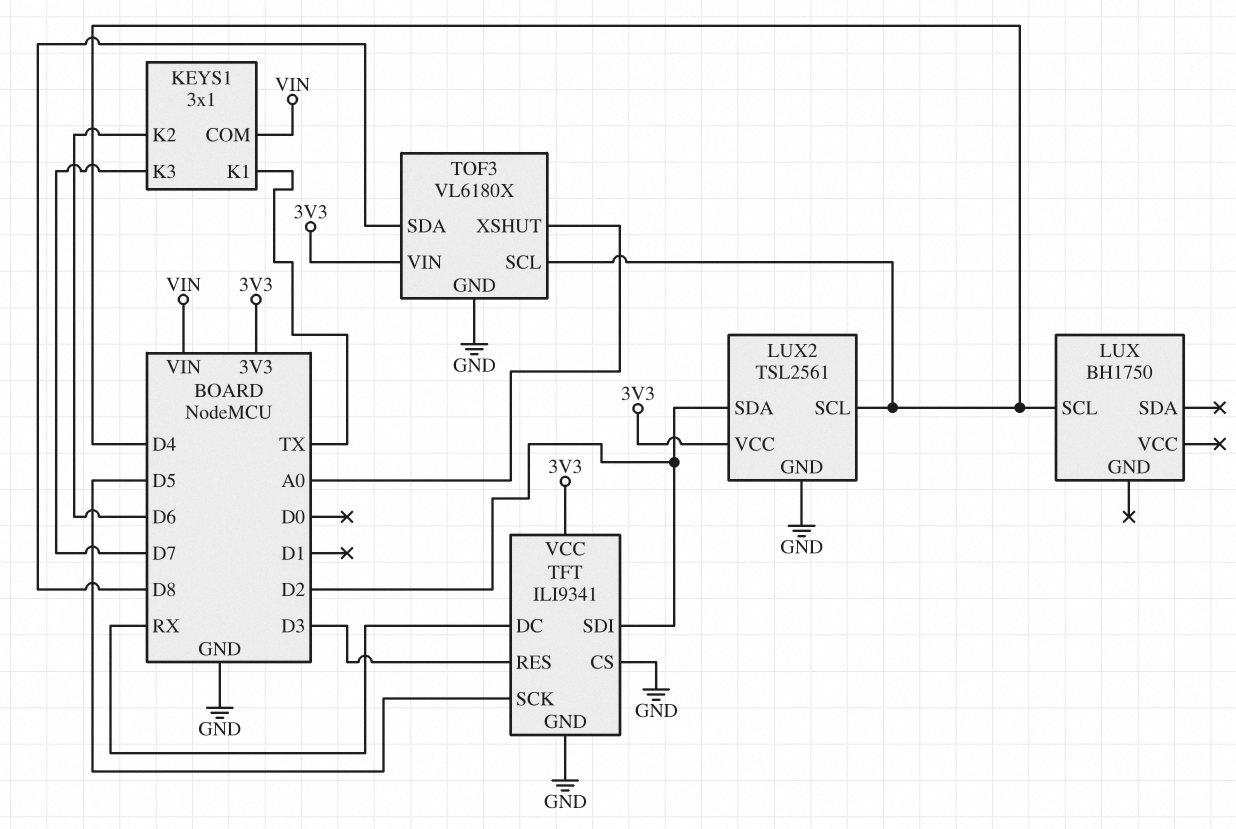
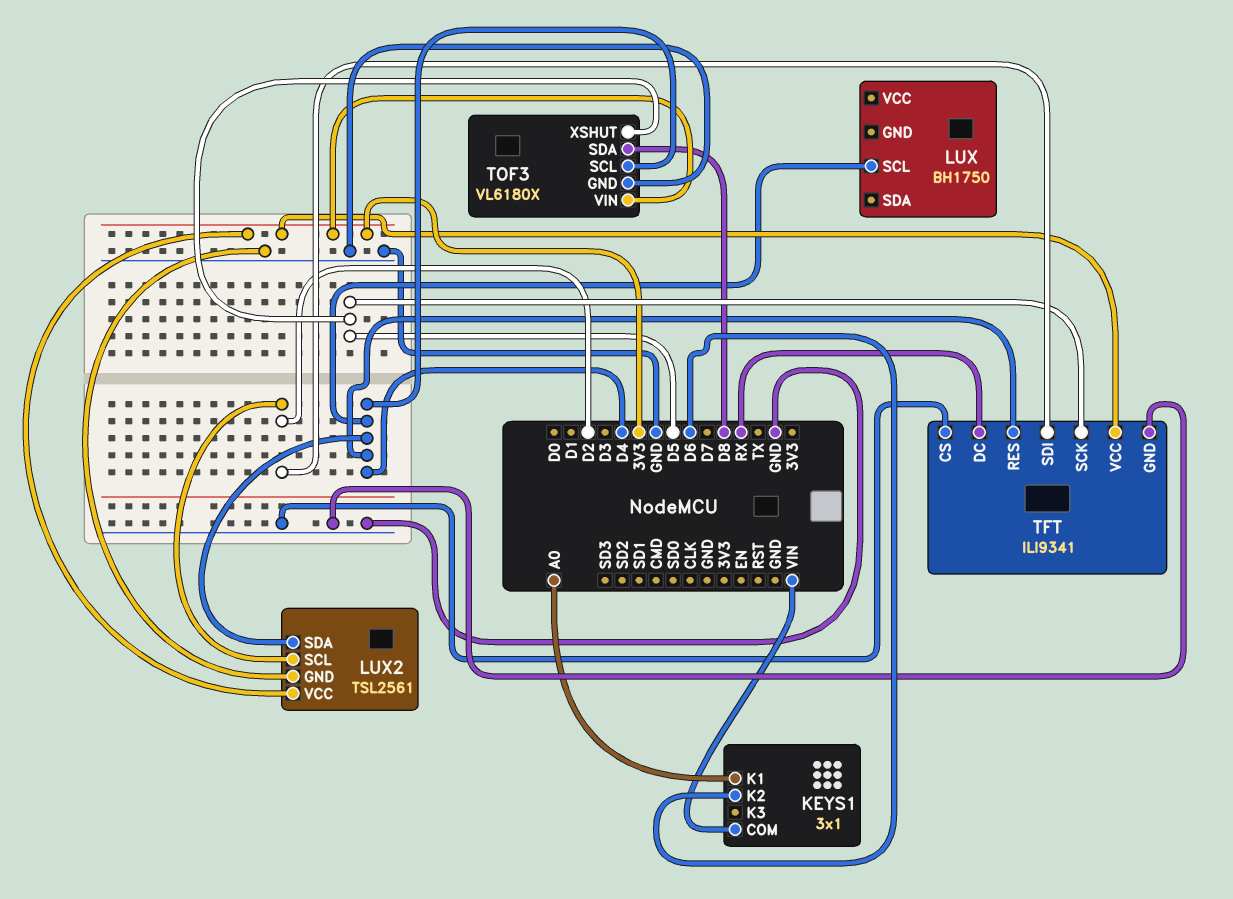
KEYS1 pin K1: TX -> A0
KEYS1 pin K3: D7 -> none
LUX2 pin SCL: D4 -> D2
LUX2 pin SDA: D2 -> D4
TFT pin RES: D3 -> D4
TOF3 pin XSHUT: A0 -> D5

